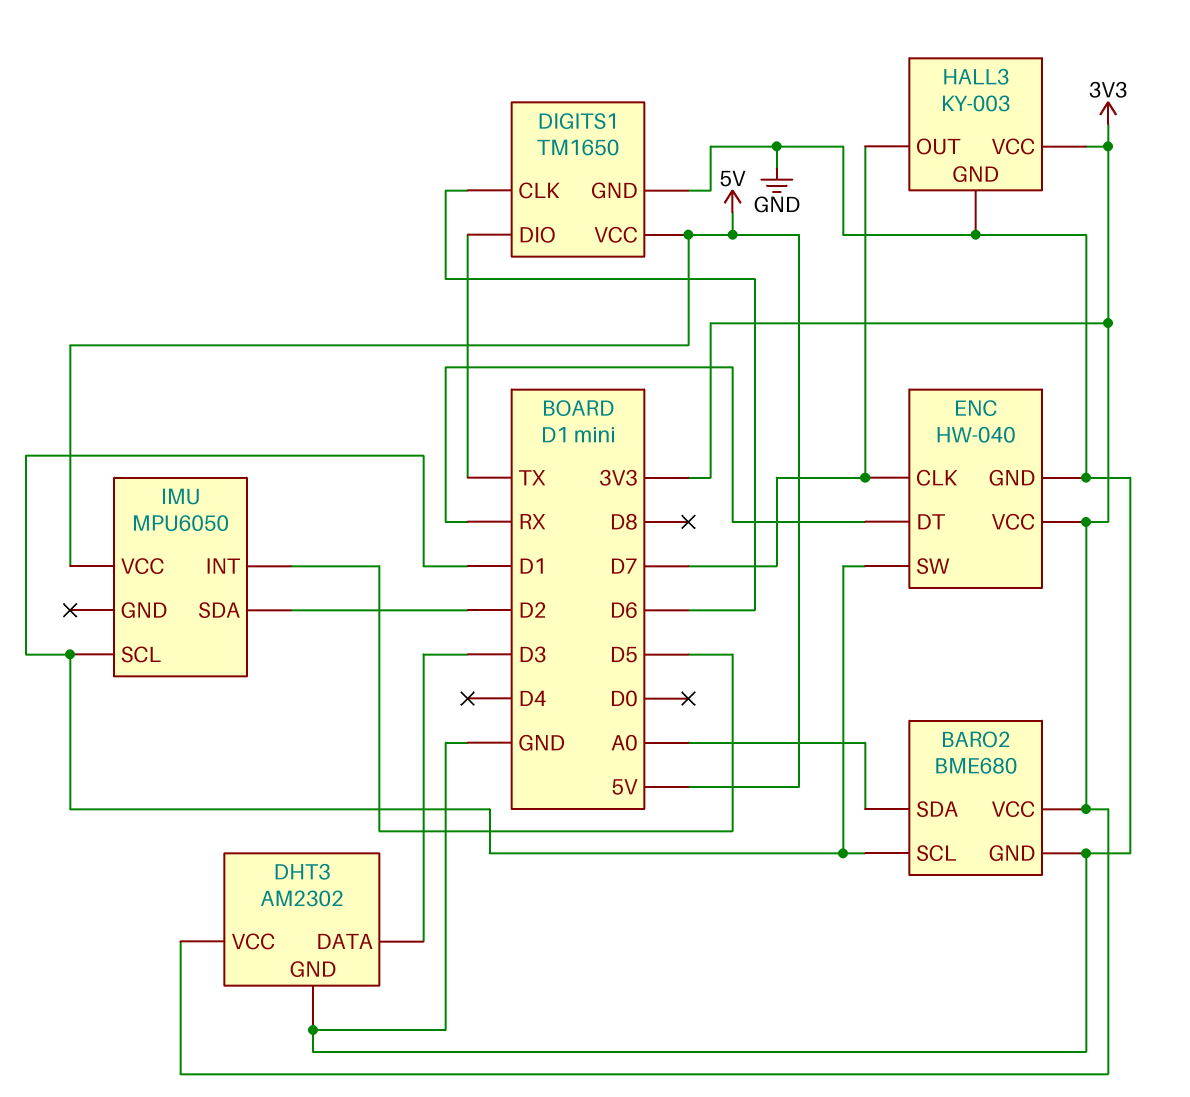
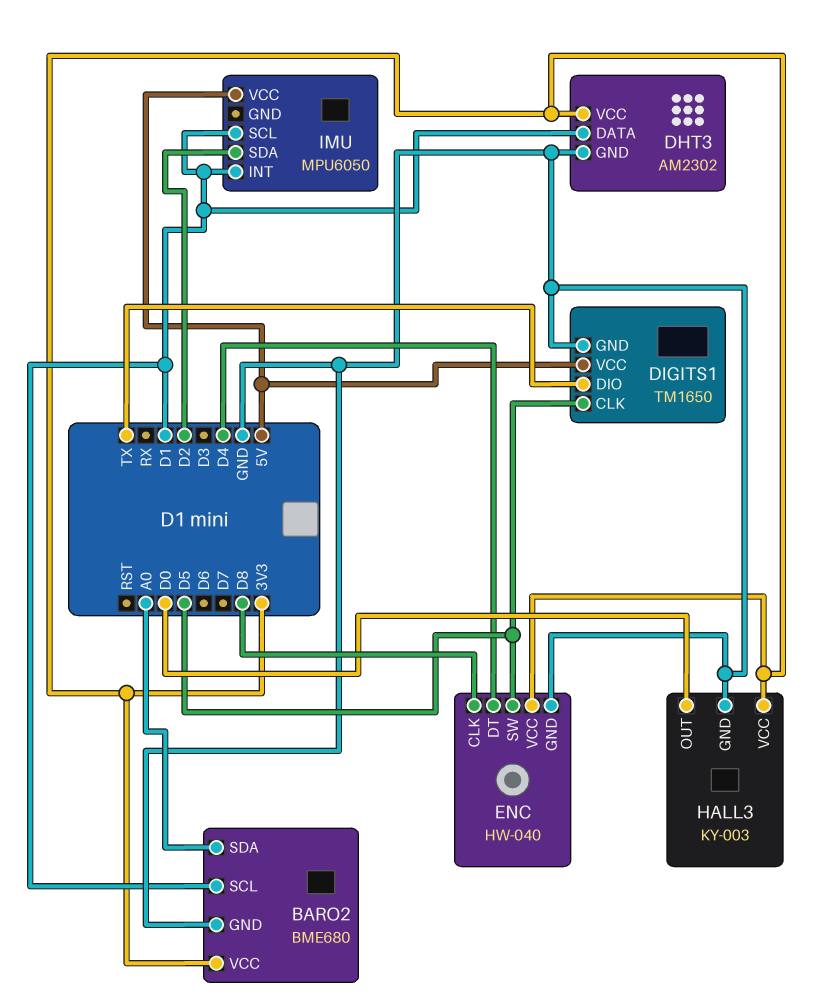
DHT3 pin DATA: D3 -> D1
DIGITS1 pin CLK: D6 -> D5
ENC pin CLK: D7 -> D8
ENC pin DT: RX -> D4
ENC pin SW: D1 -> D5
HALL3 pin OUT: D7 -> D0
IMU pin INT: D5 -> D1

